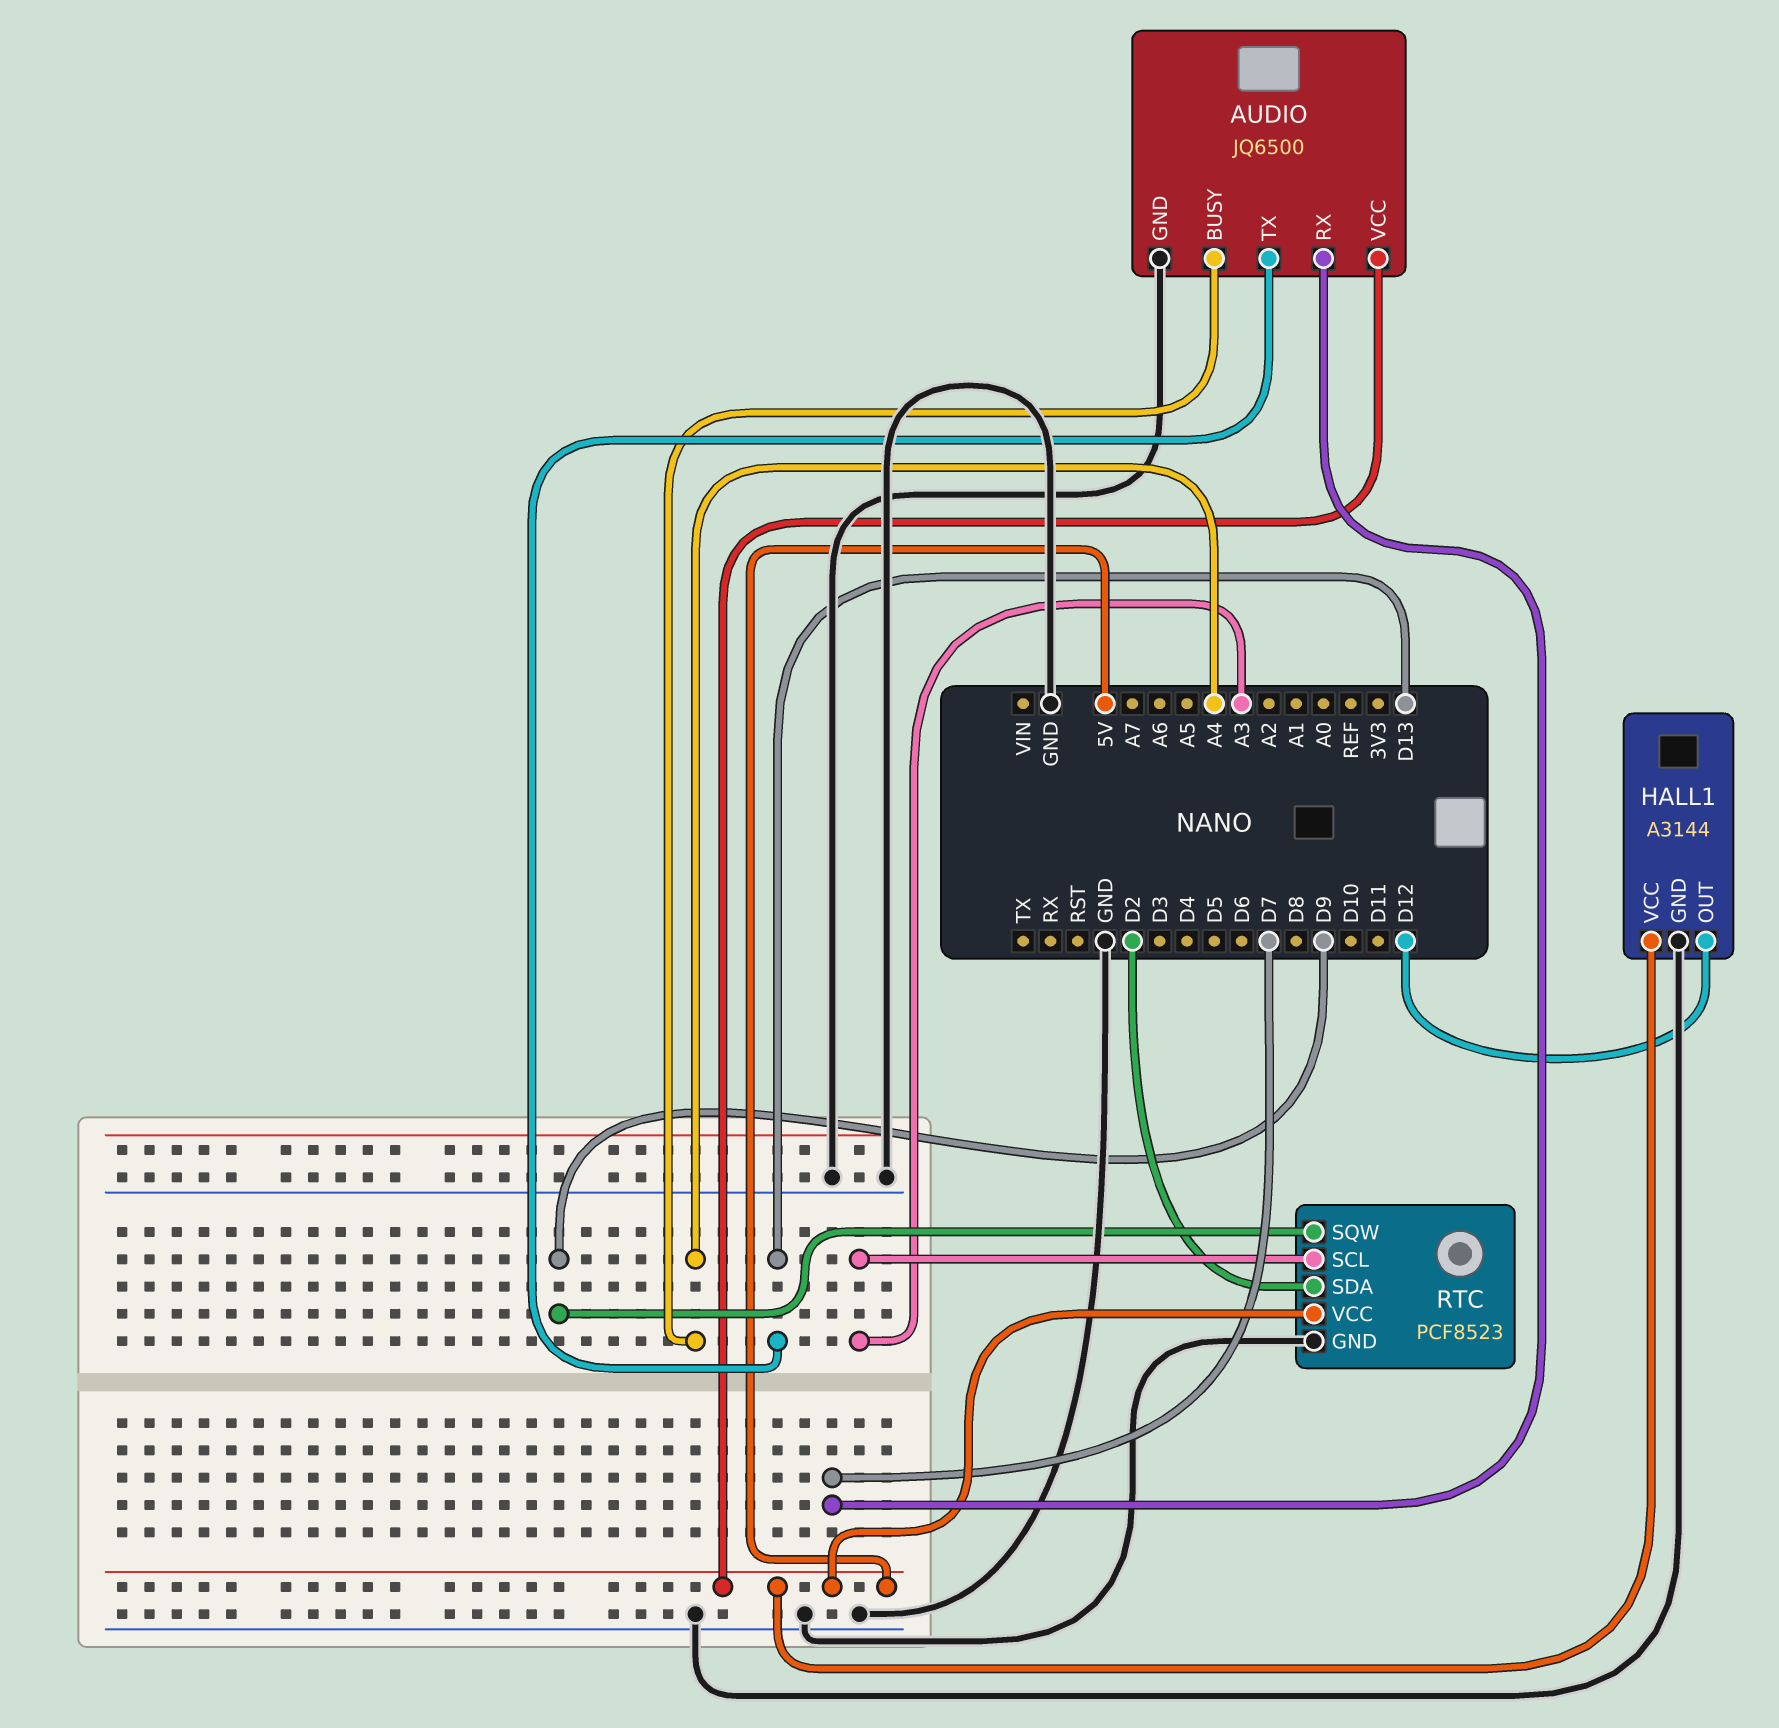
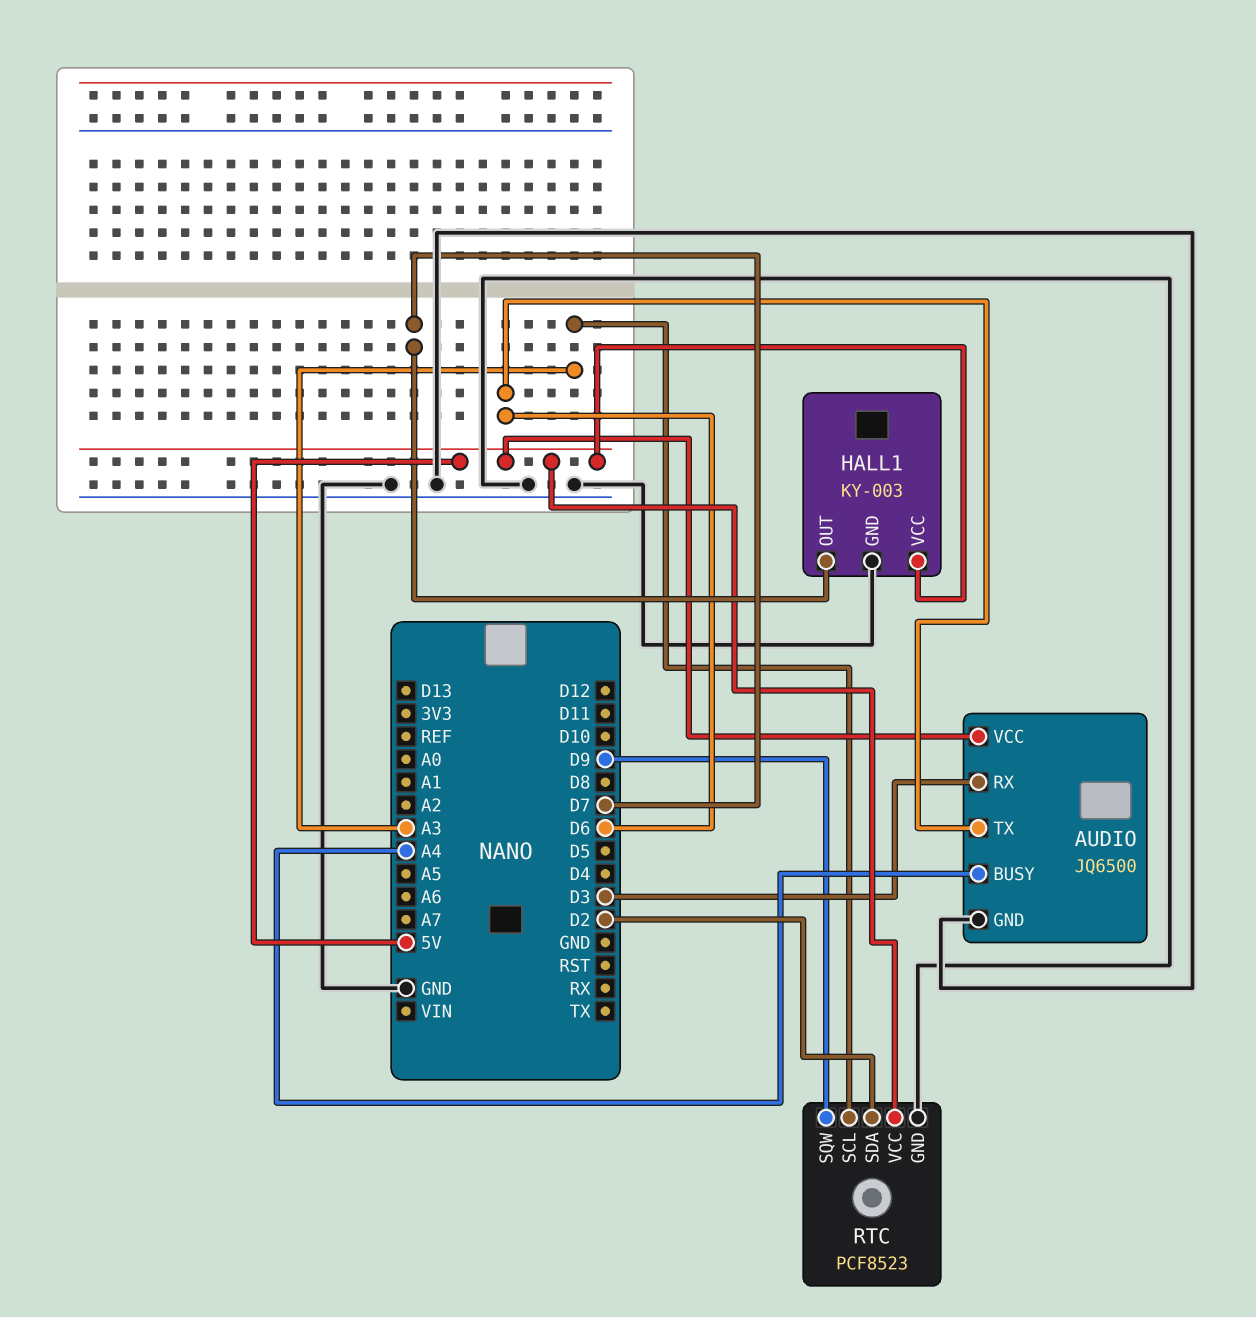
AUDIO pin RX: D7 -> D3
AUDIO pin TX: D13 -> D6
HALL1: A3144 -> KY-003
HALL1 pin OUT: D12 -> D7

